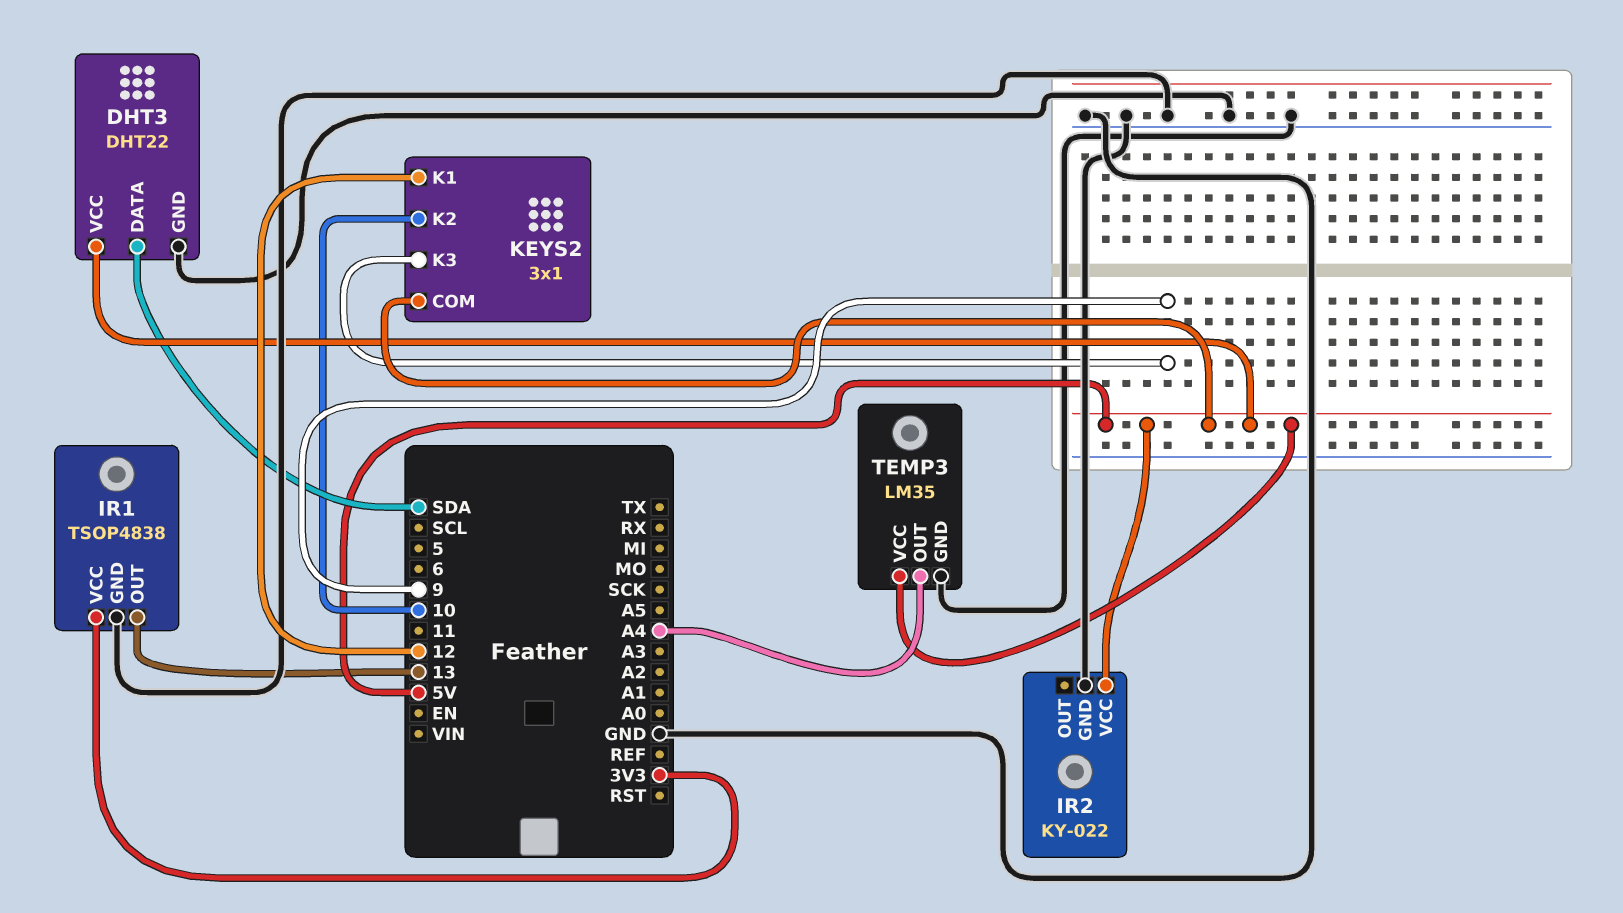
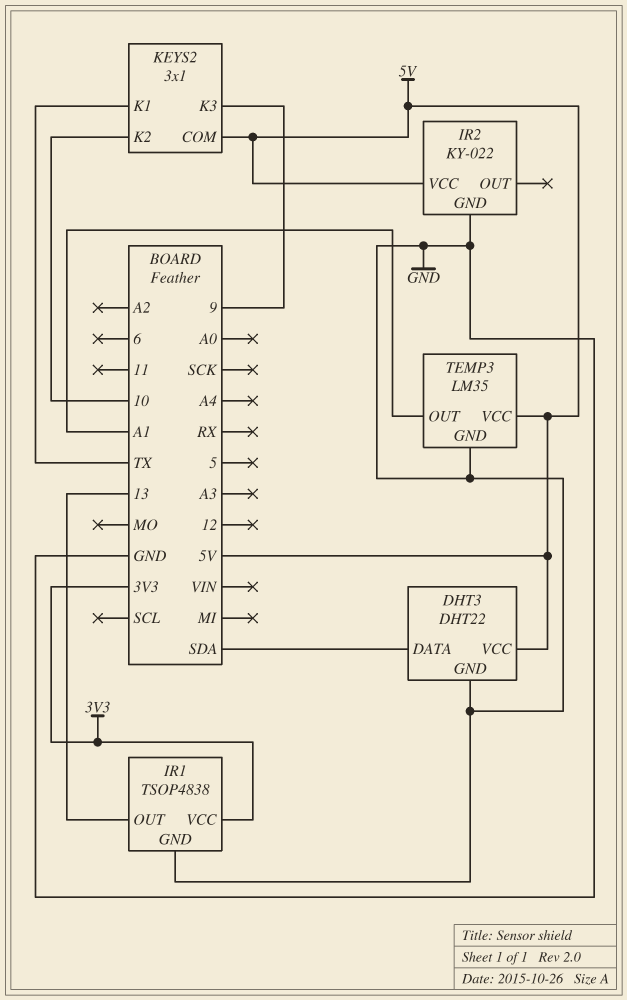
KEYS2 pin K1: 12 -> TX
TEMP3 pin OUT: A4 -> A1

